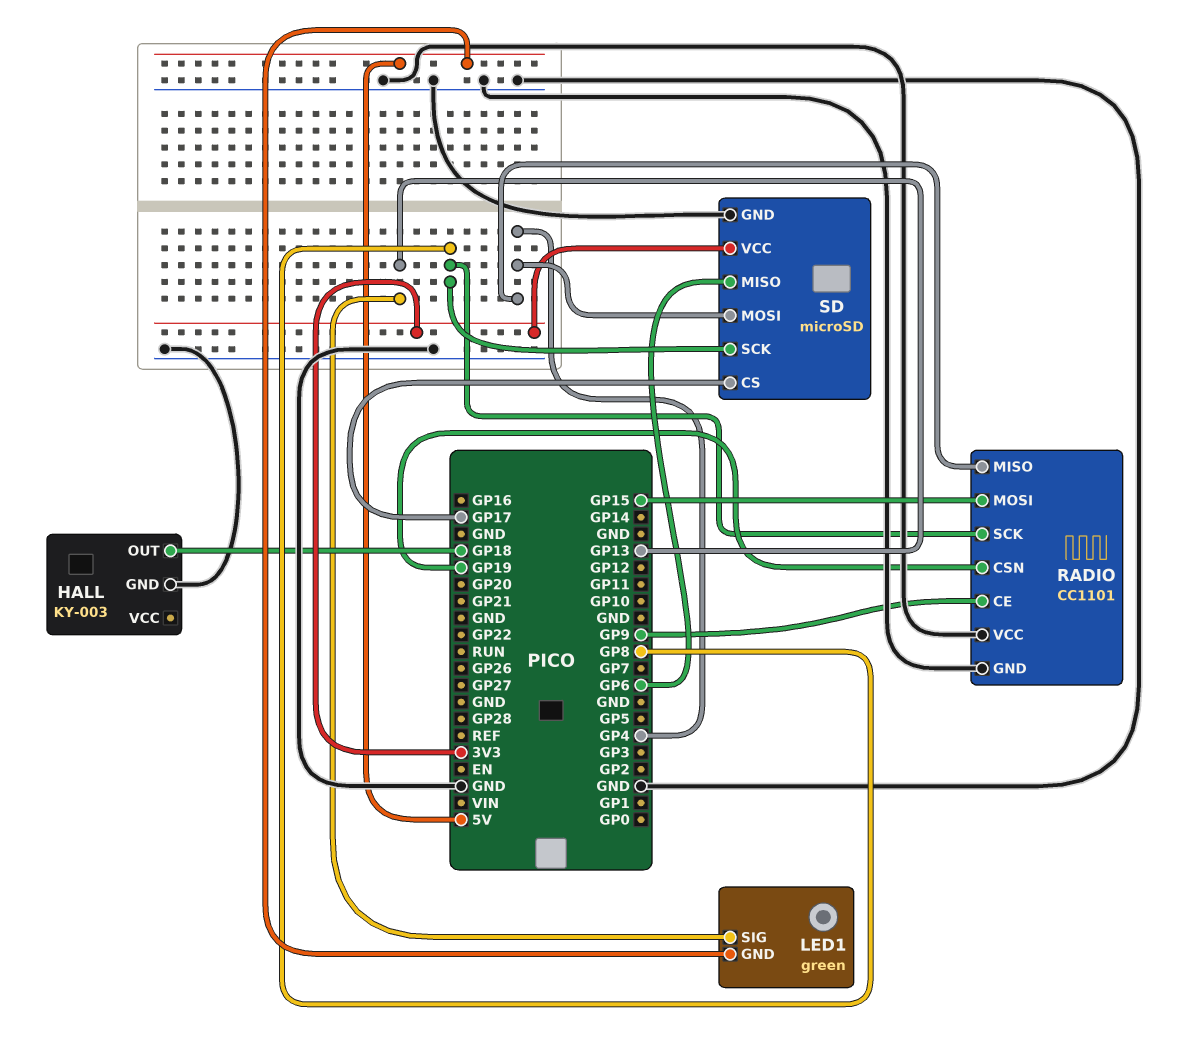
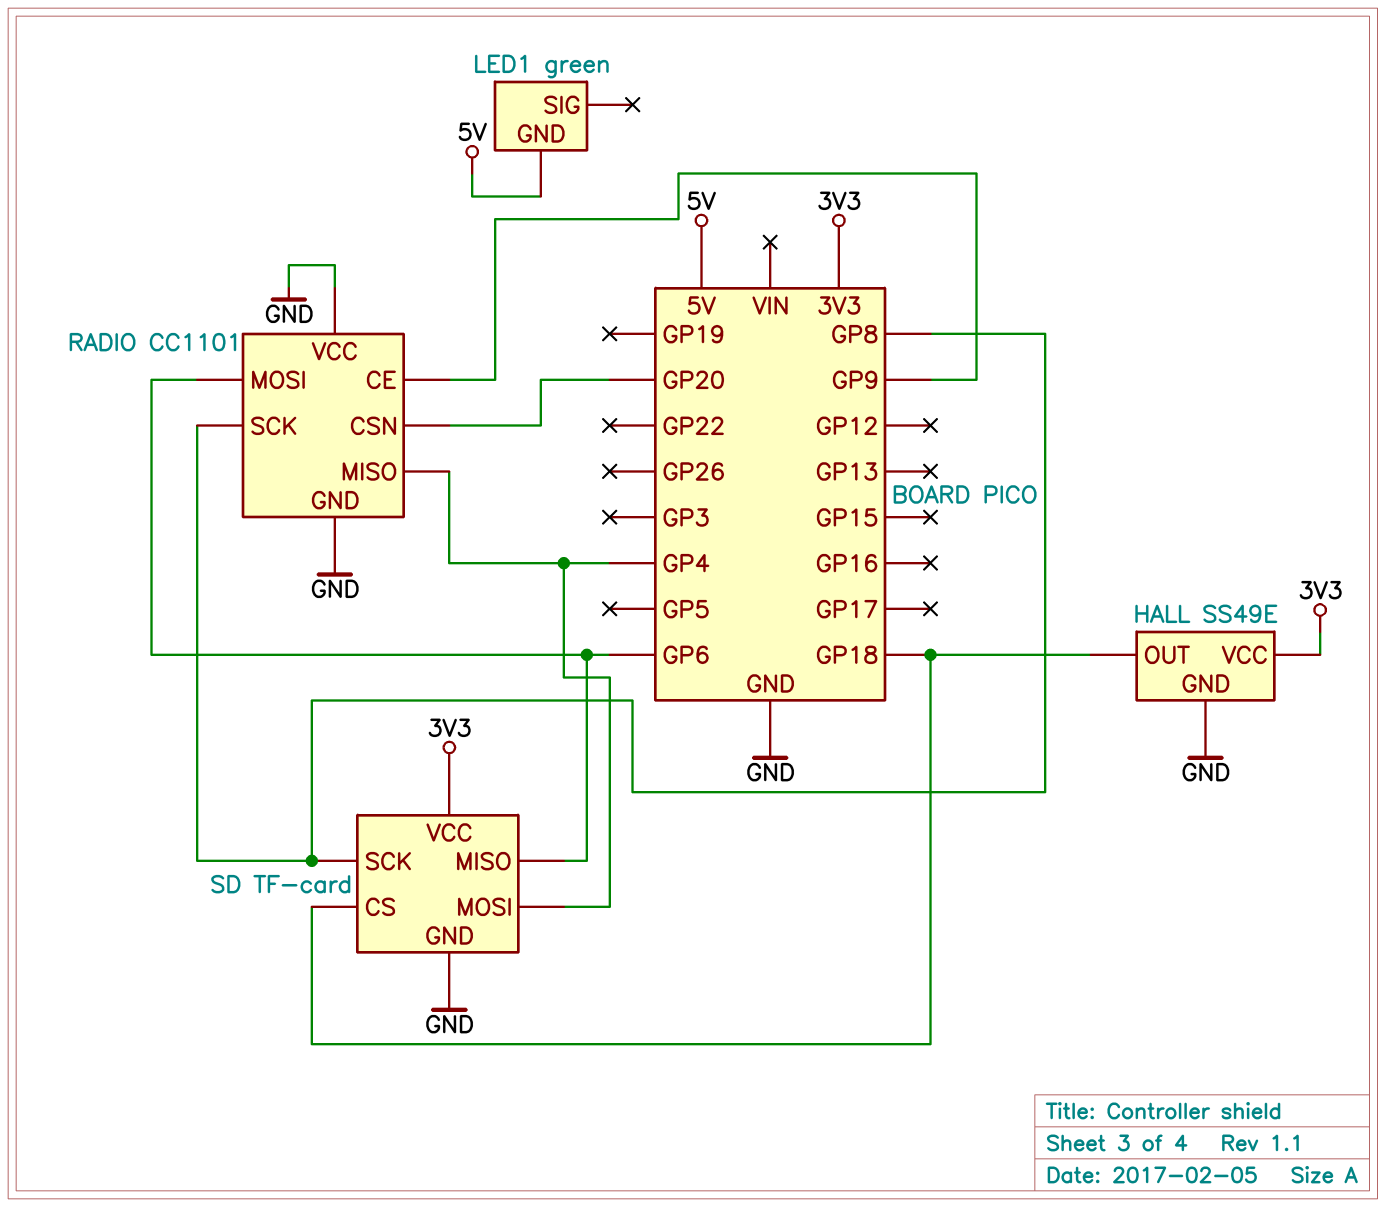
HALL: KY-003 -> SS49E
HALL pin VCC: none -> 3V3
LED1 pin SIG: GP13 -> none
RADIO pin CSN: GP19 -> GP20
RADIO pin MOSI: GP15 -> GP6
SD: microSD -> TF-card
SD pin CS: GP17 -> GP18

